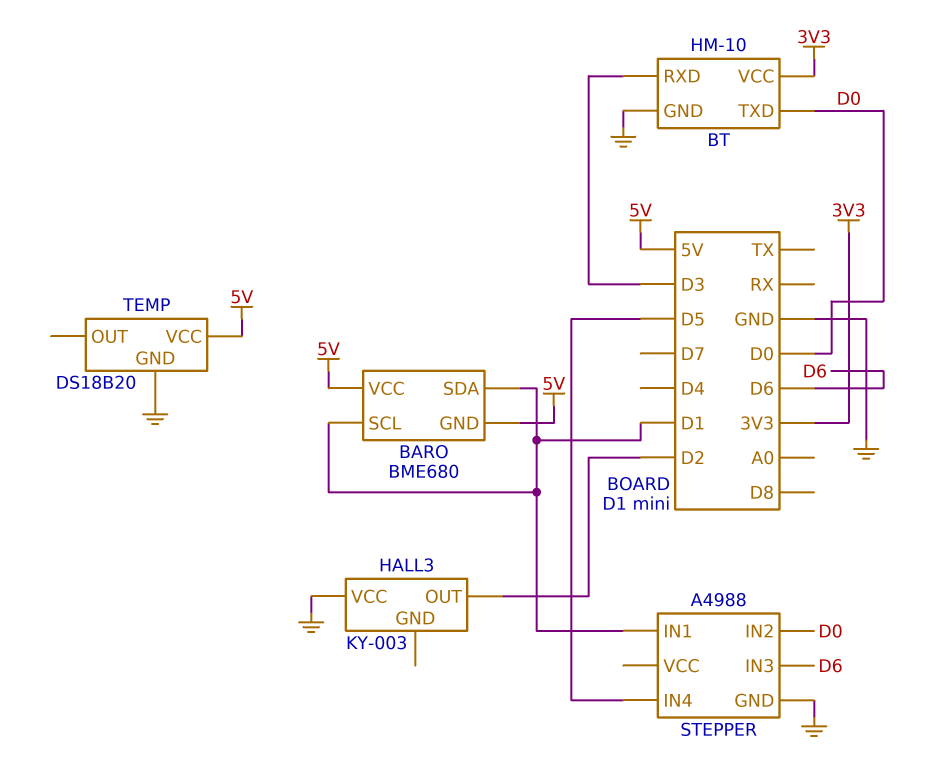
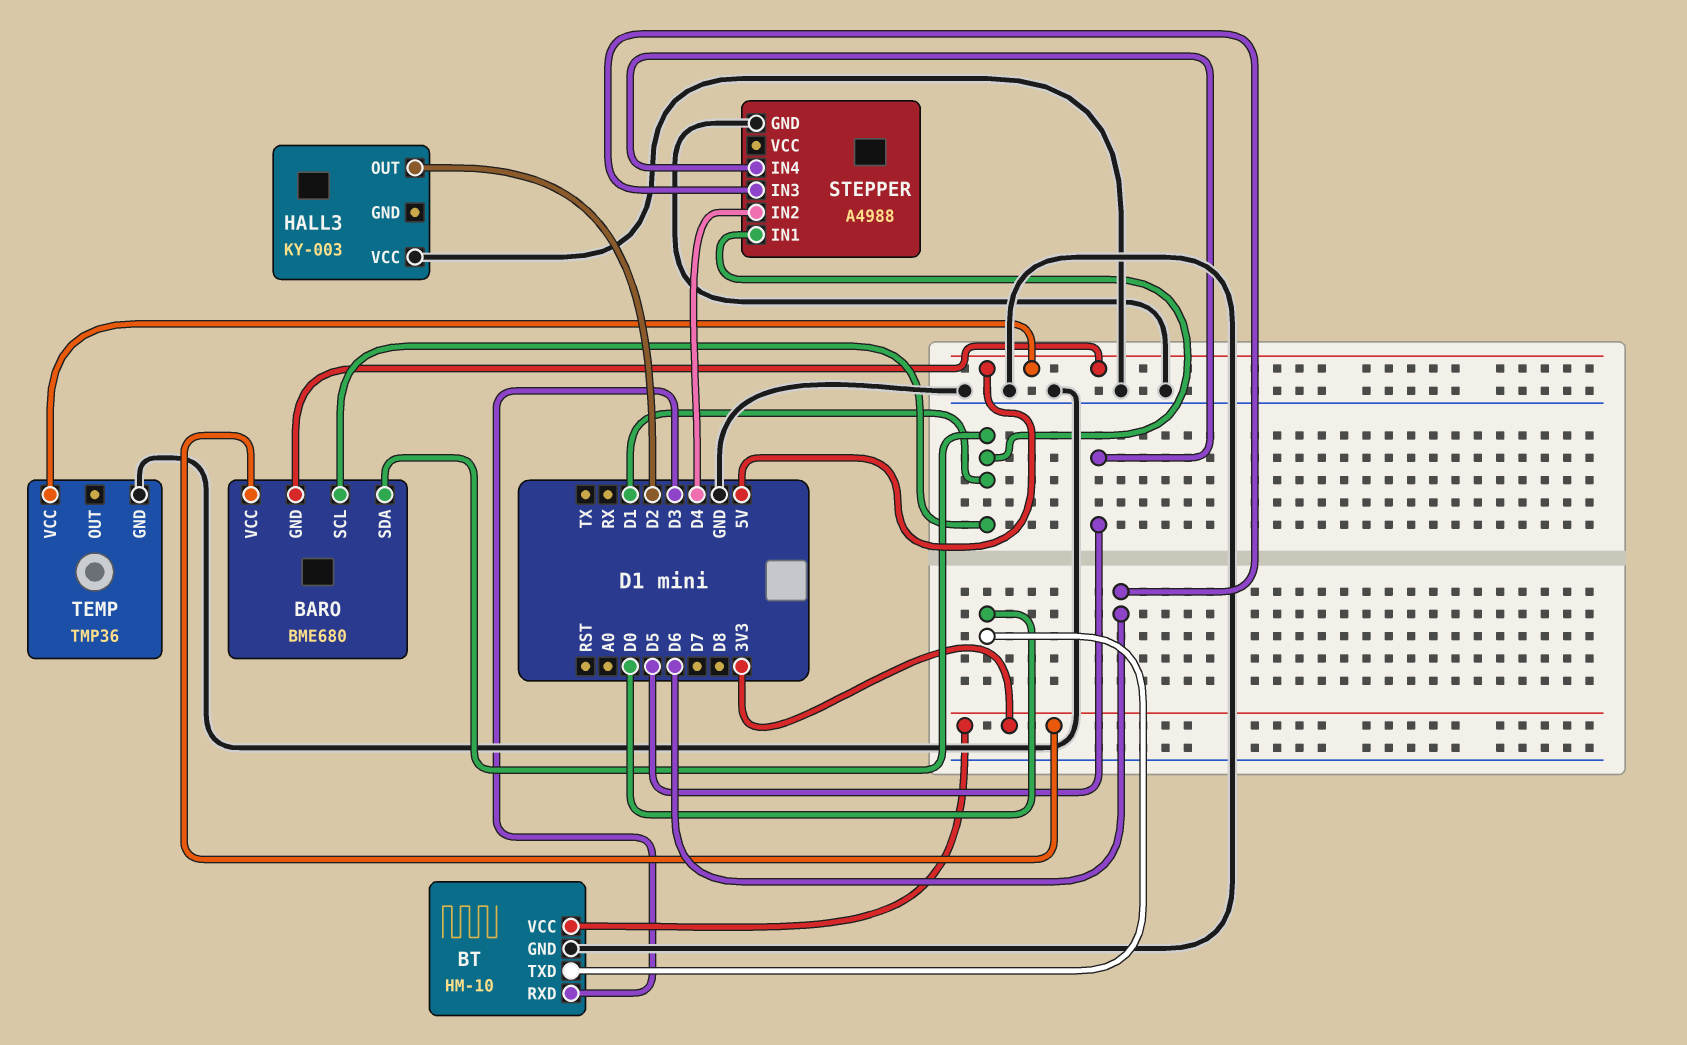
BARO pin VCC: 5V -> 3V3
STEPPER pin IN2: D0 -> D4
TEMP: DS18B20 -> TMP36

